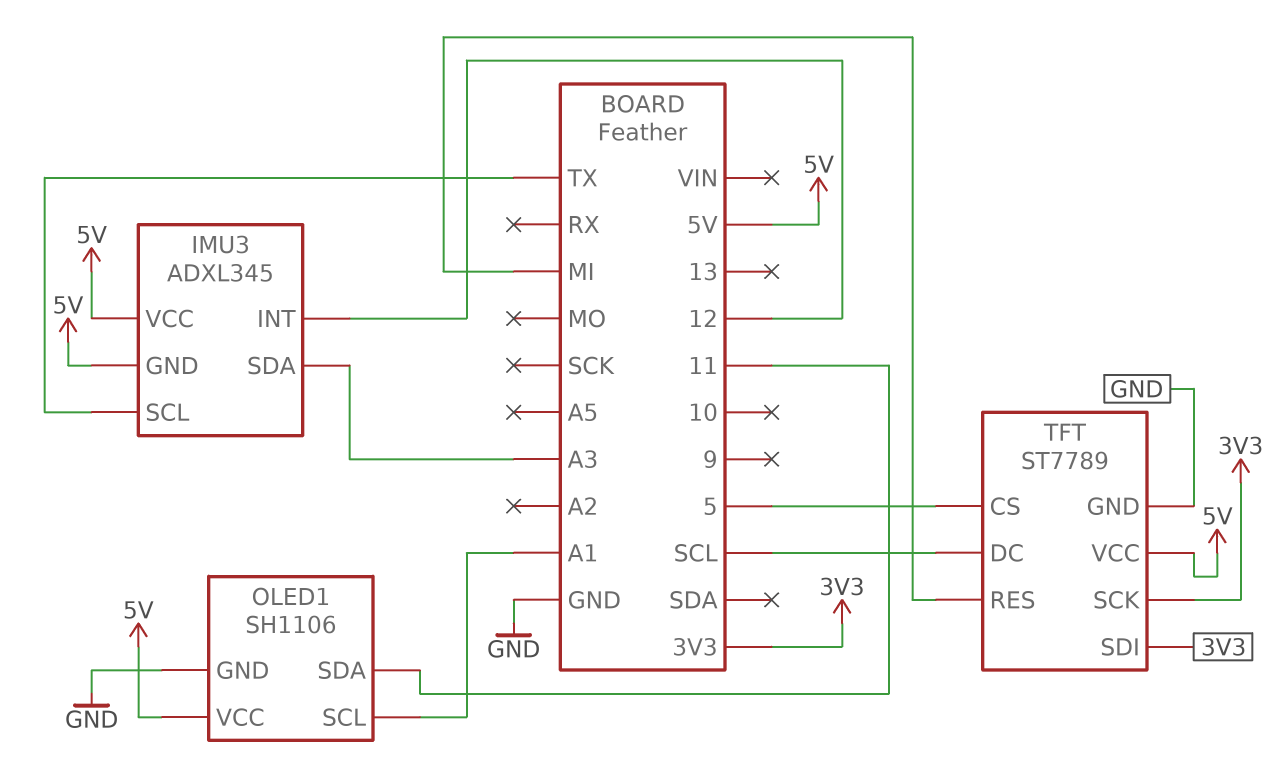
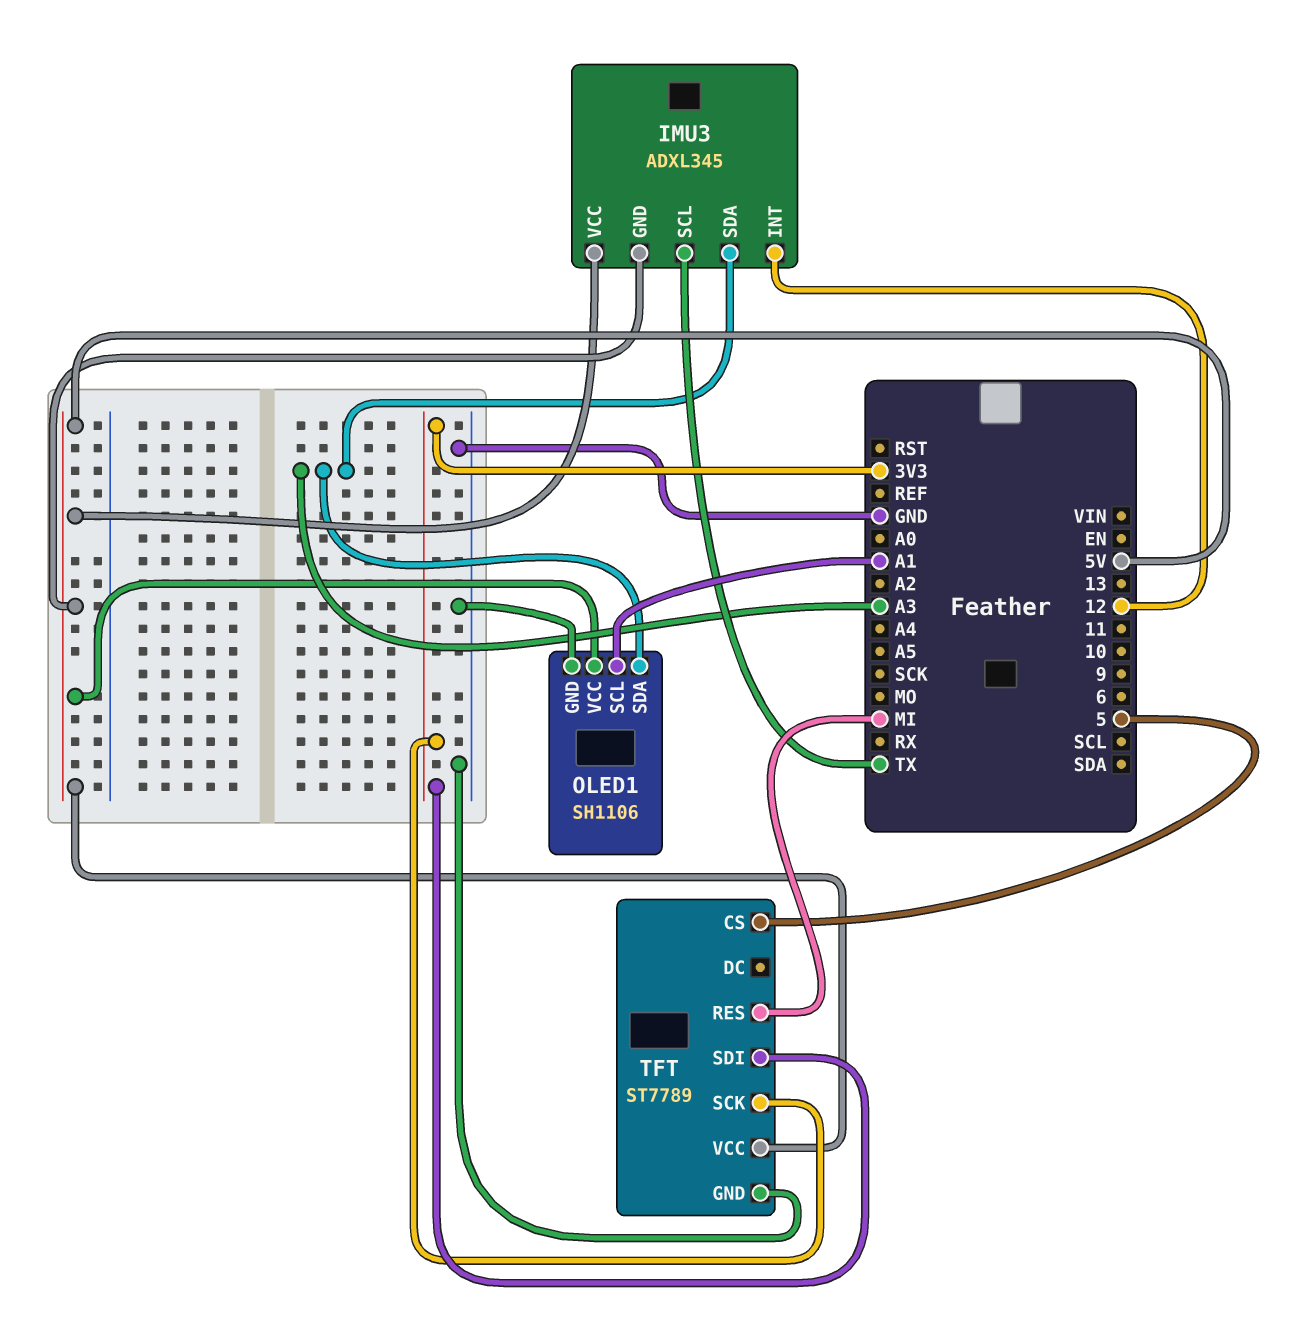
OLED1 pin SDA: 11 -> A3
TFT pin DC: SCL -> none

